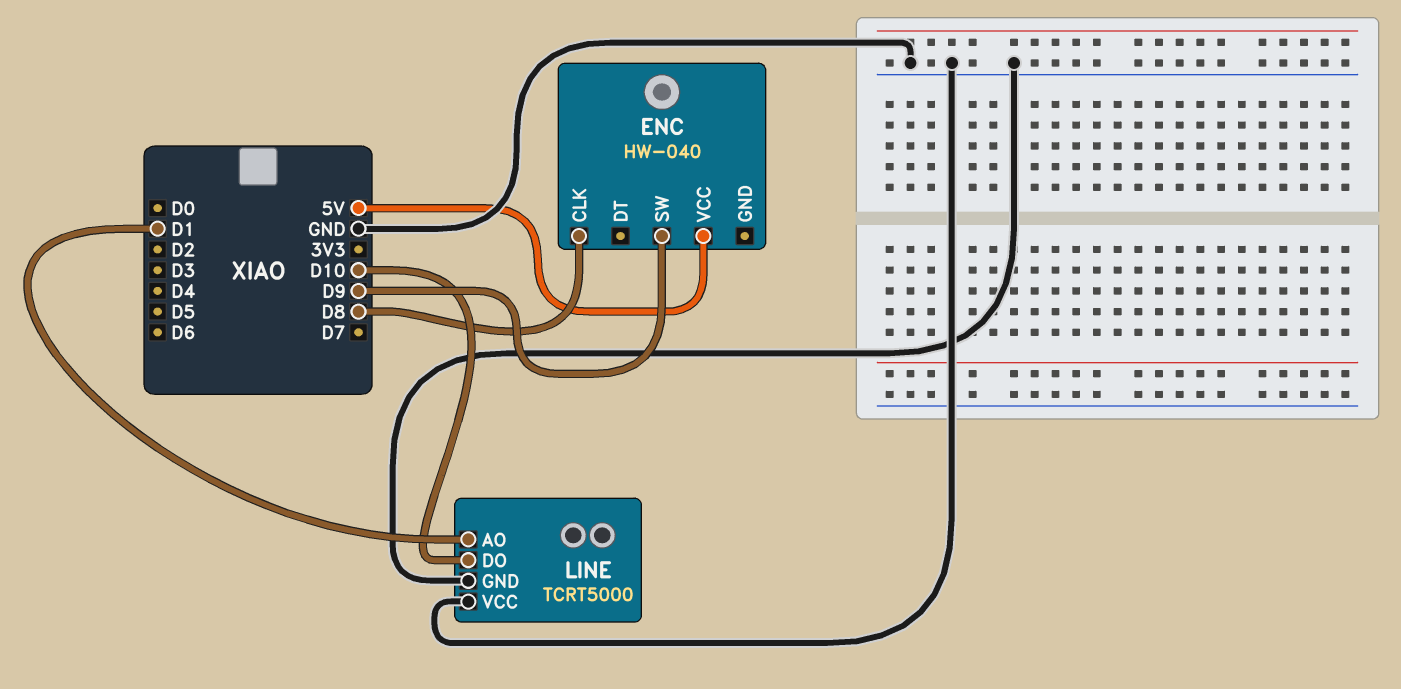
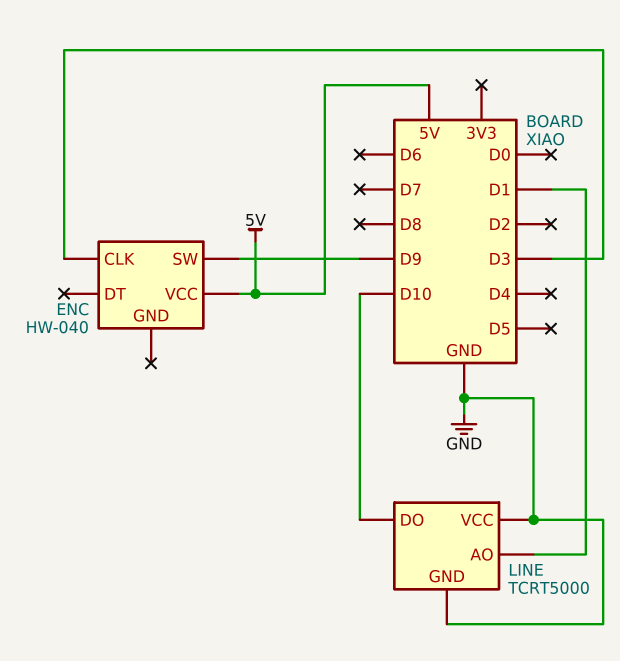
ENC pin CLK: D8 -> D3

